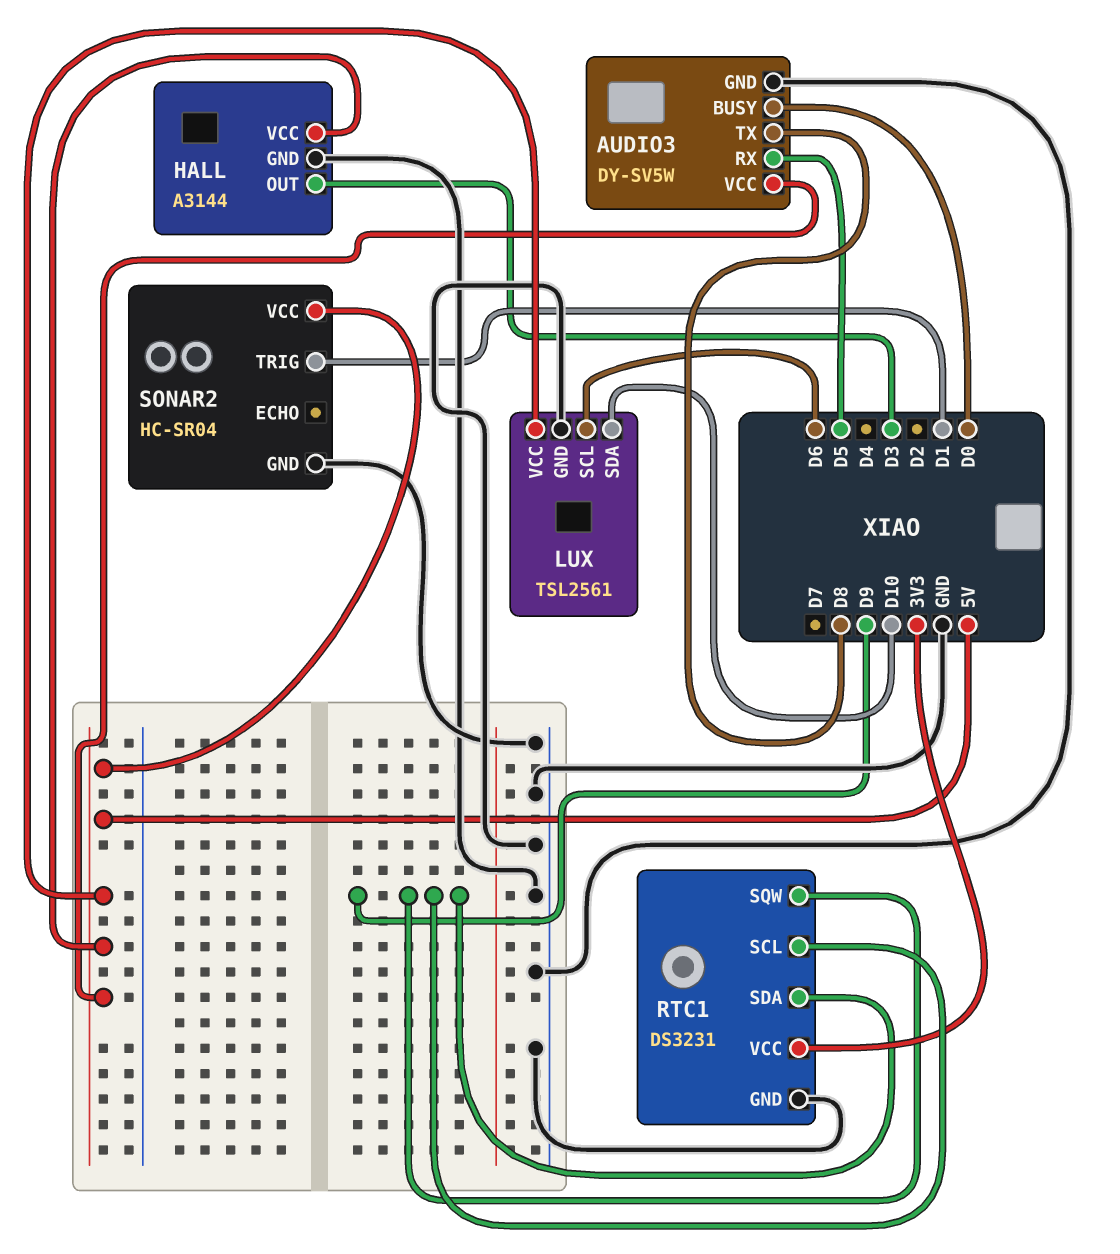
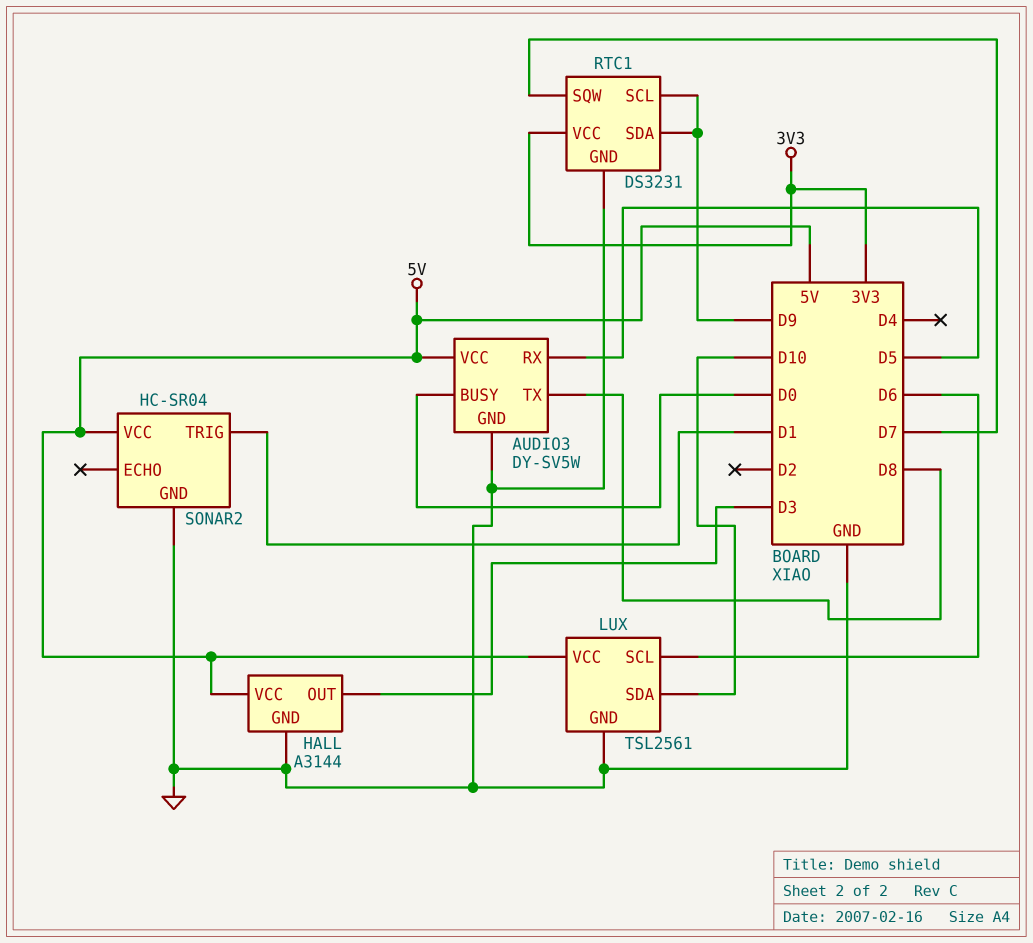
RTC1 pin SQW: D9 -> D7

